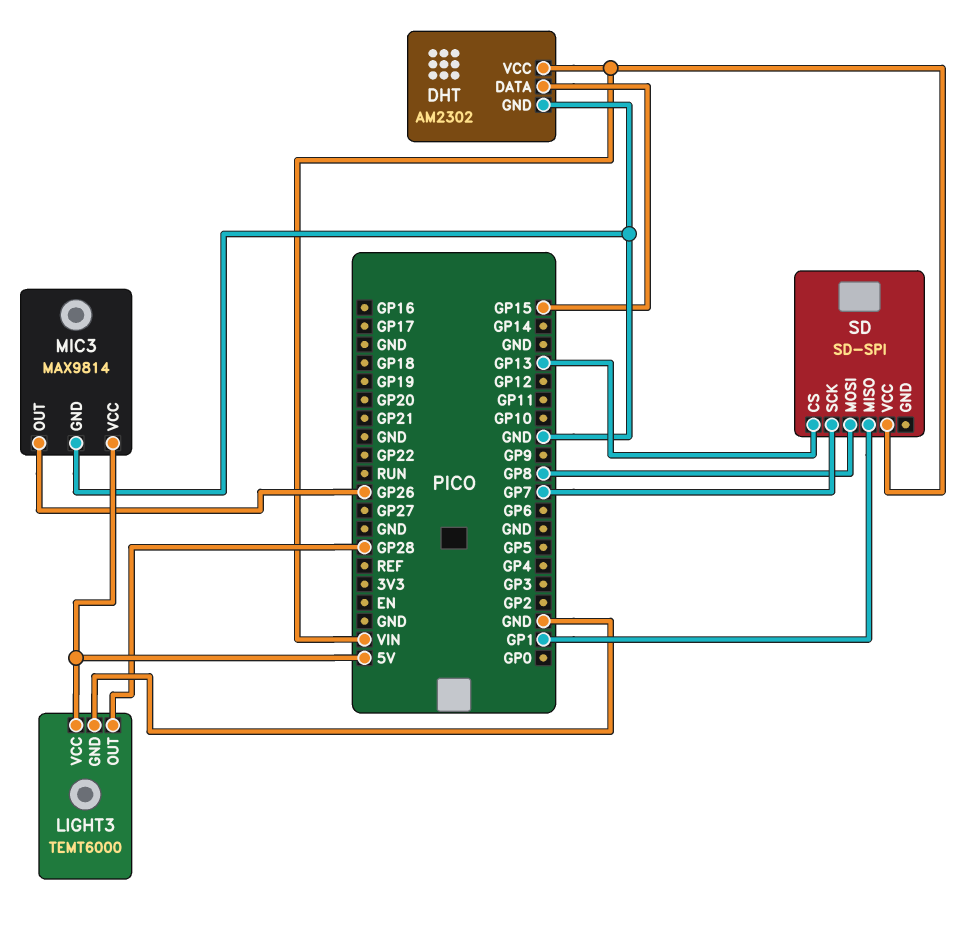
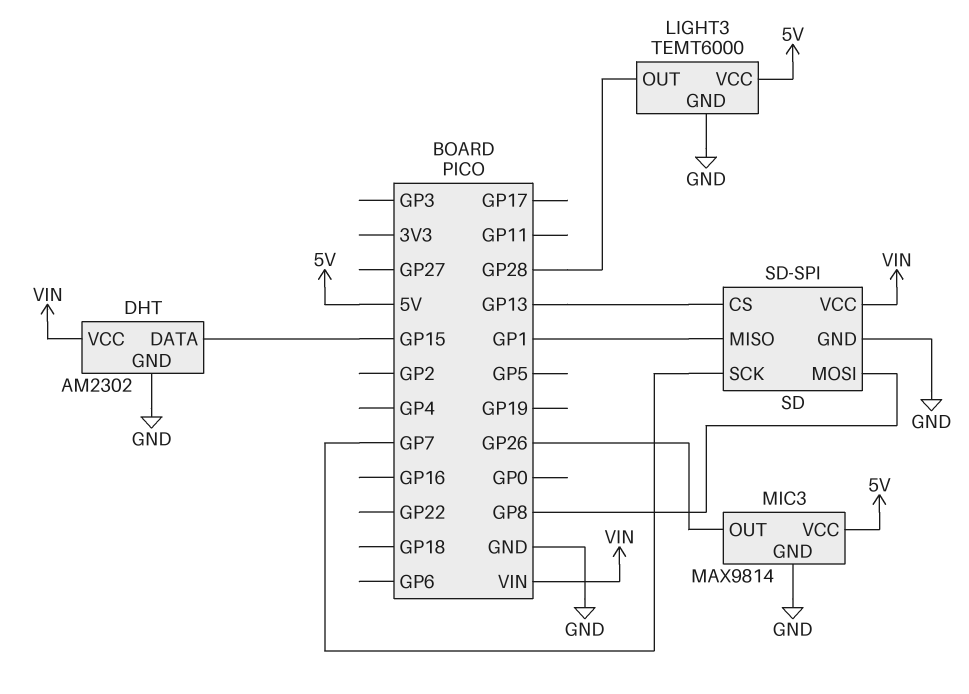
SD pin GND: none -> GND

